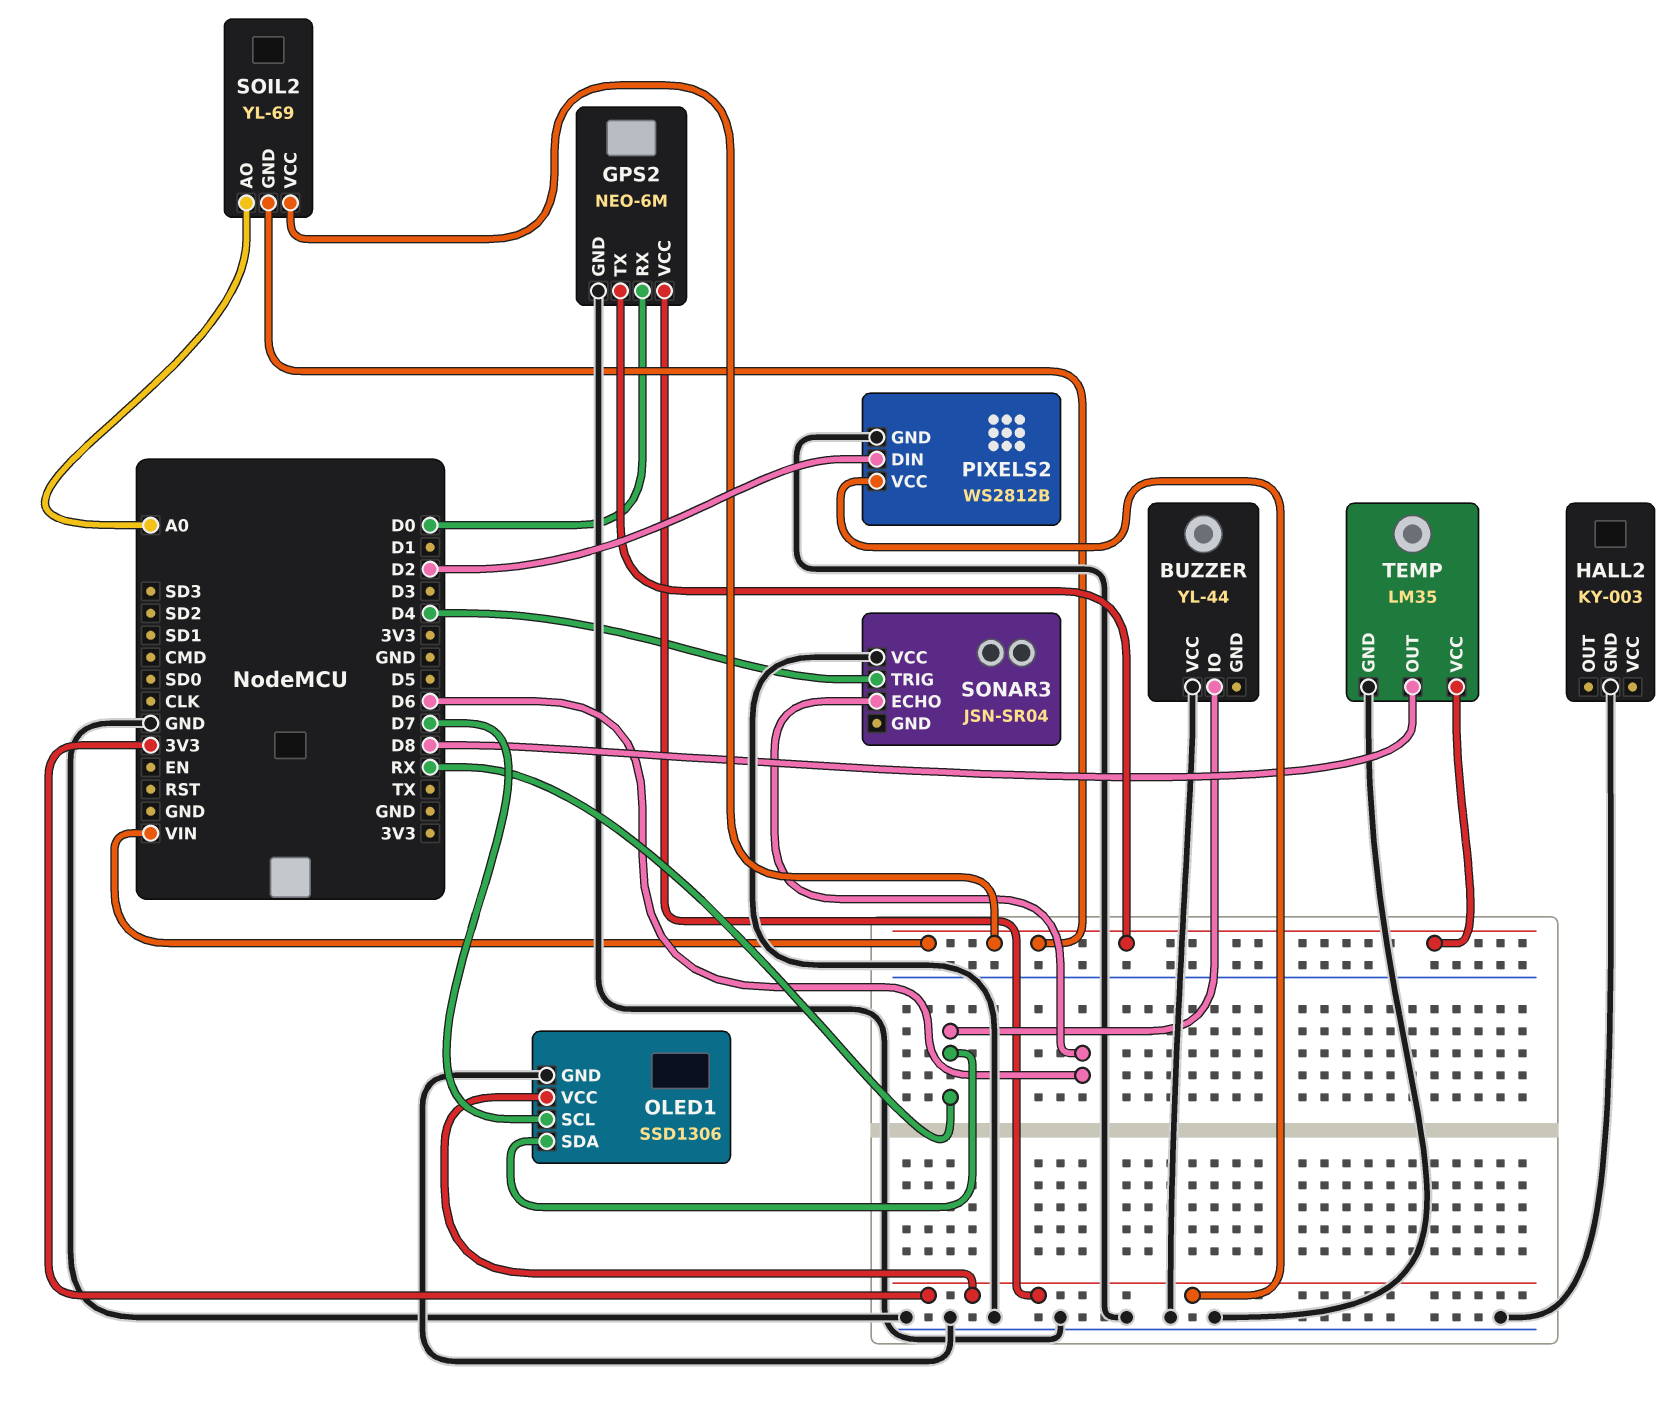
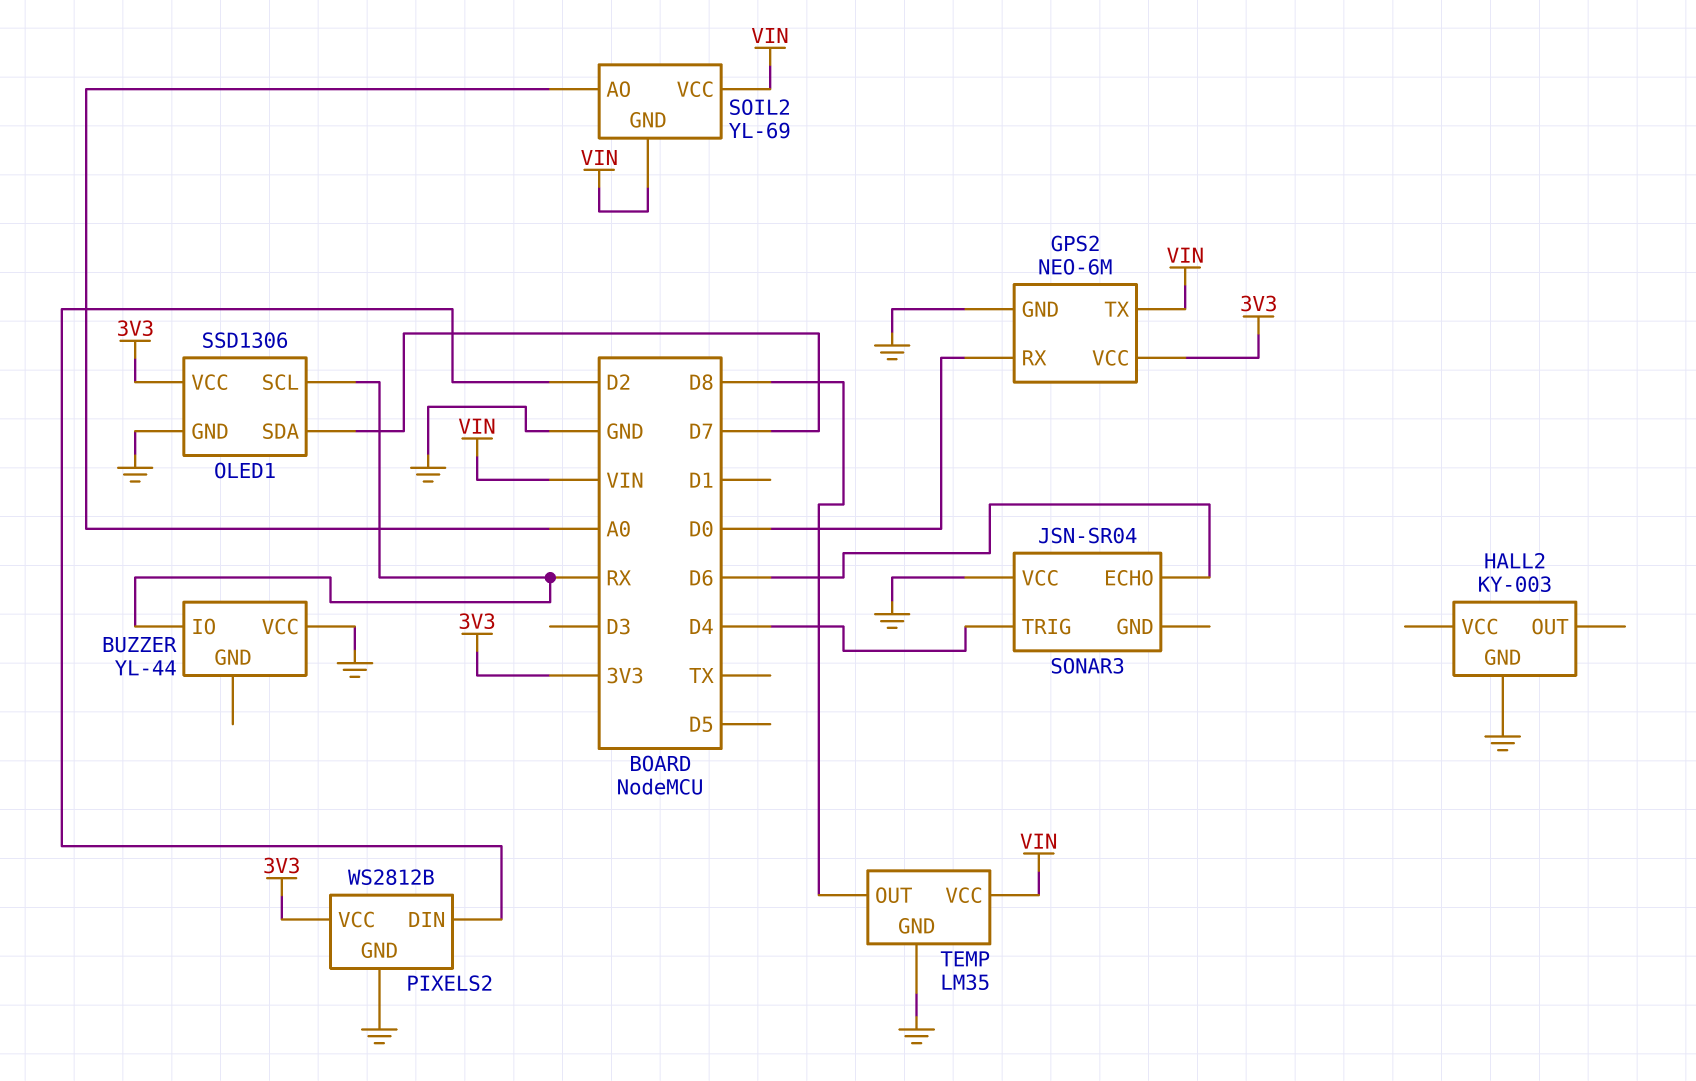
OLED1 pin SCL: D7 -> RX
OLED1 pin SDA: RX -> D7

